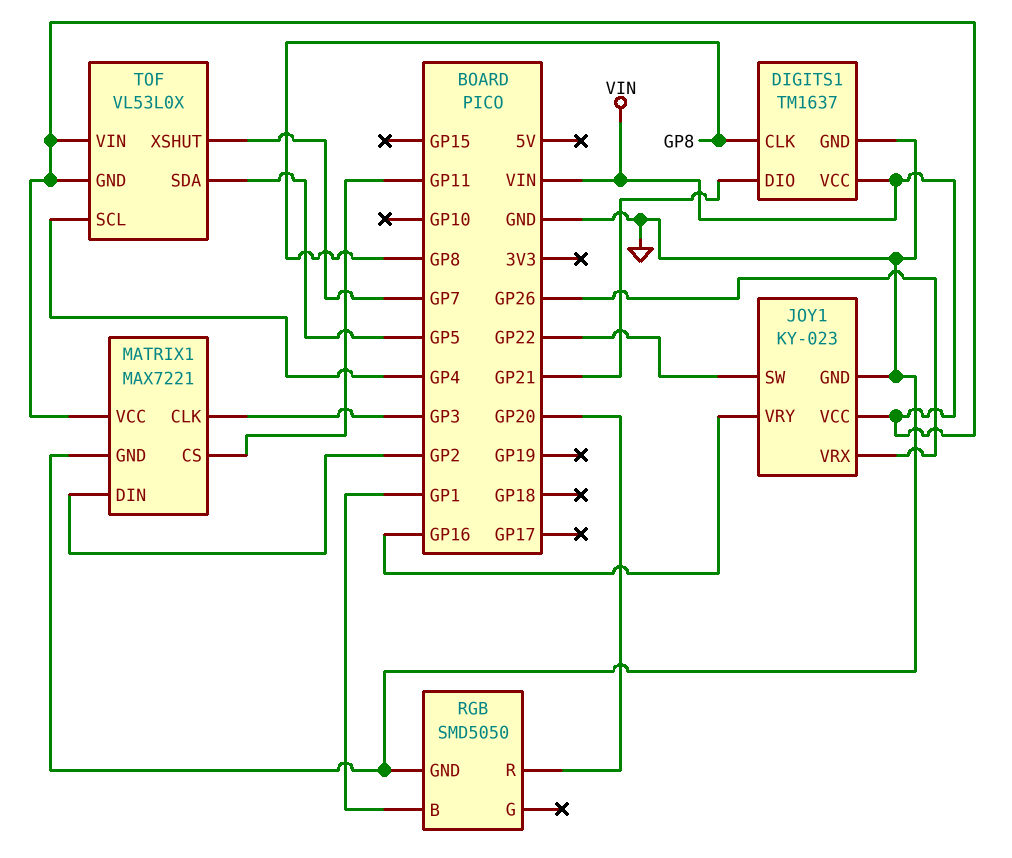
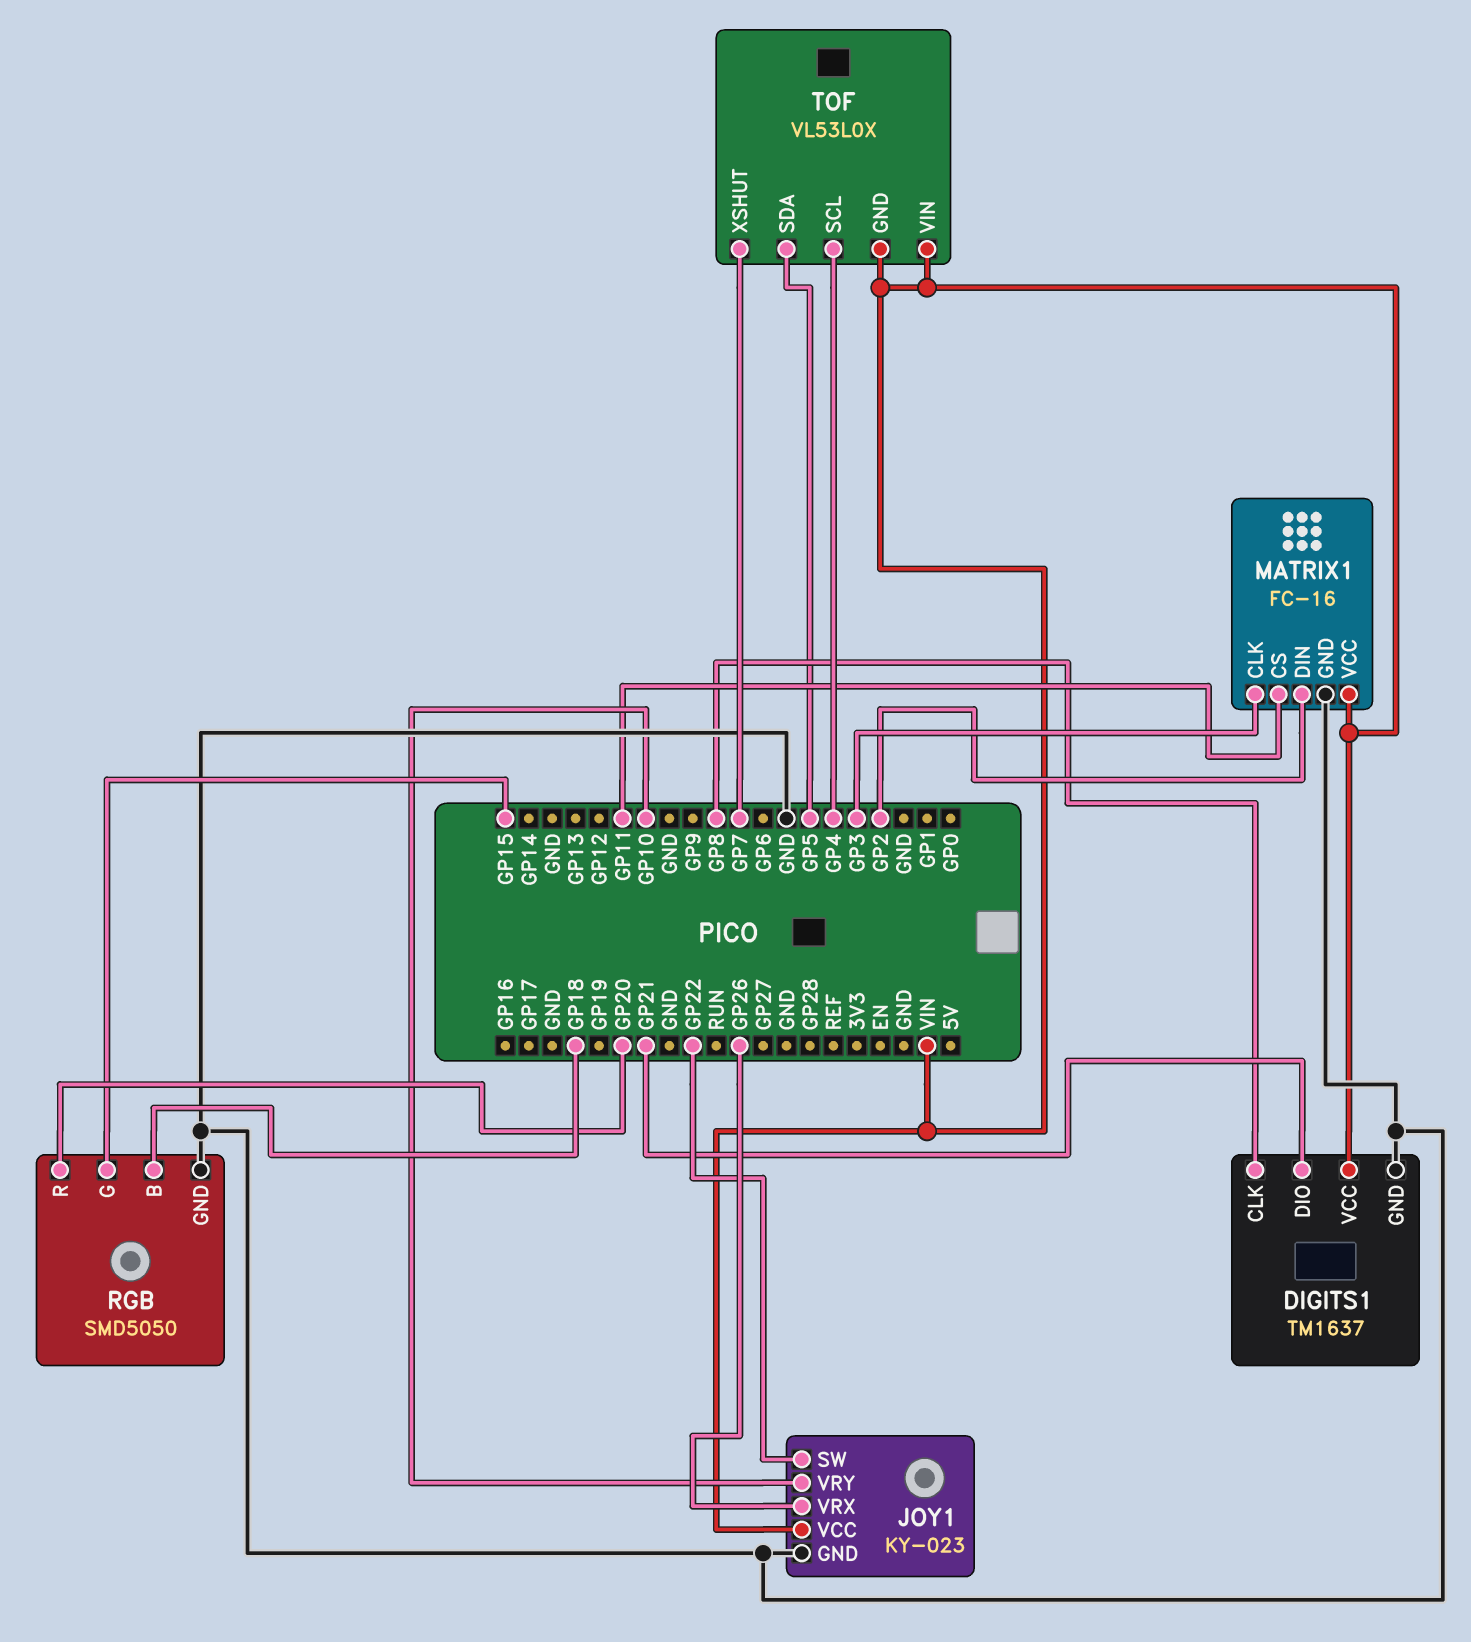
JOY1 pin VRY: GP16 -> GP10
MATRIX1: MAX7221 -> FC-16
RGB pin B: GP1 -> GP18
RGB pin G: none -> GP15

